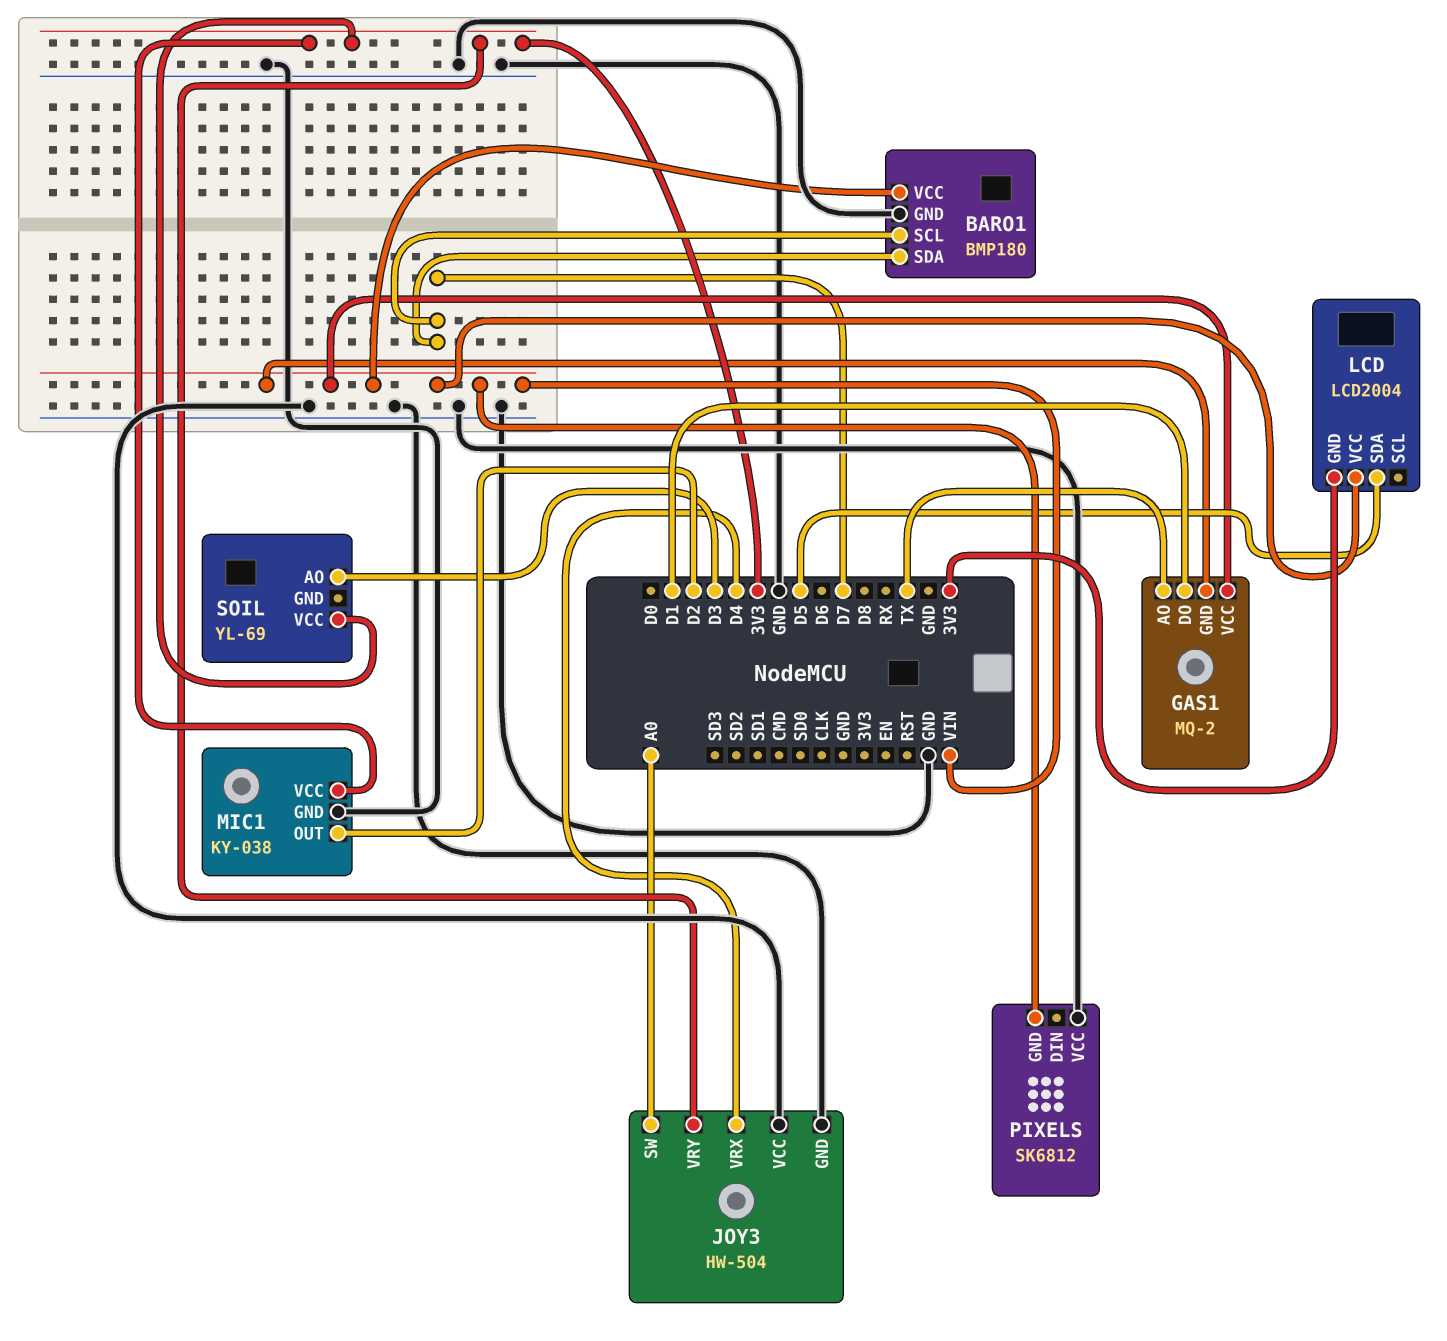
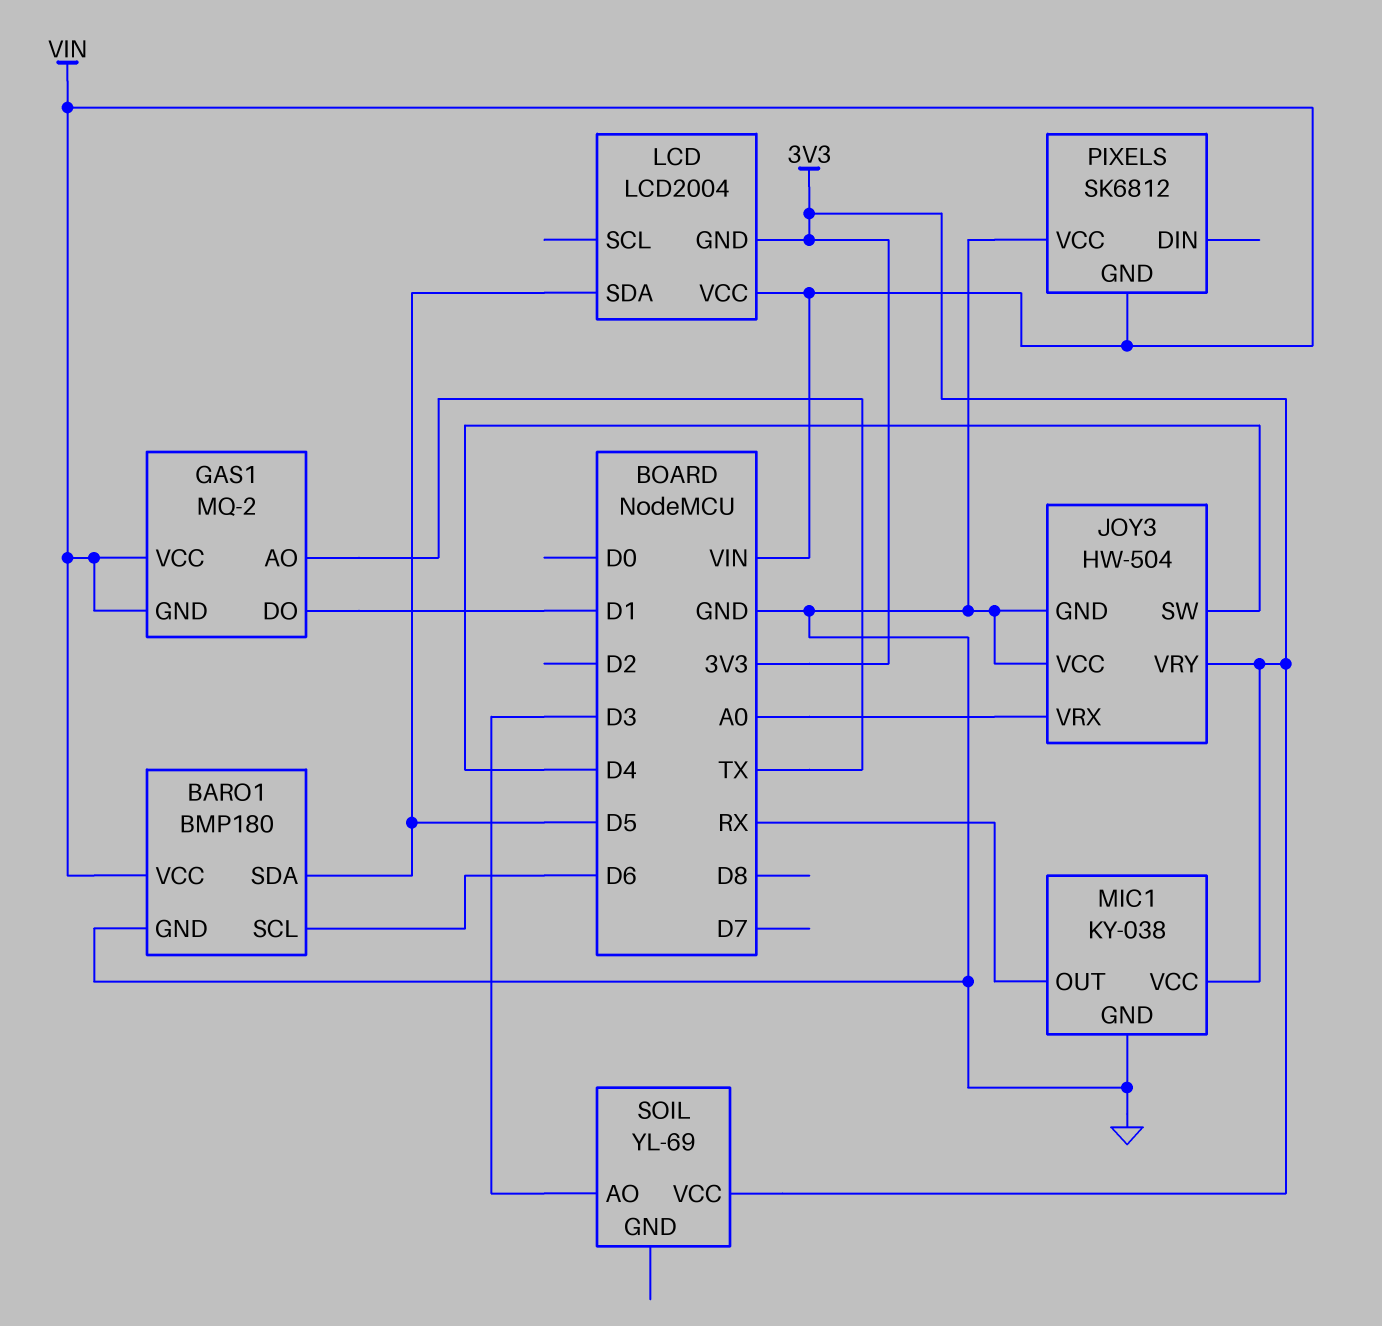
BARO1 pin SCL: D7 -> D6
BARO1 pin SDA: D7 -> D5
JOY3 pin SW: A0 -> D4
JOY3 pin VRX: D4 -> A0
MIC1 pin OUT: D2 -> RX

